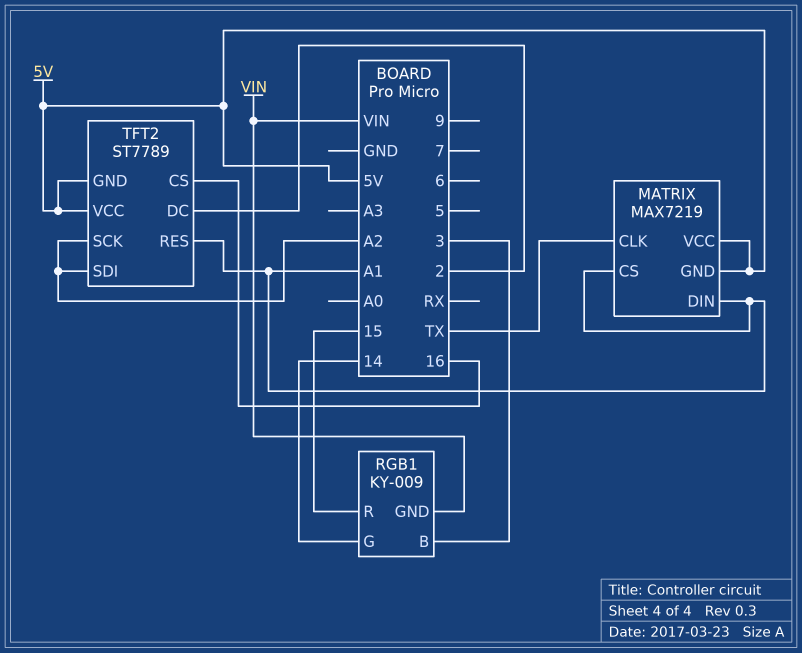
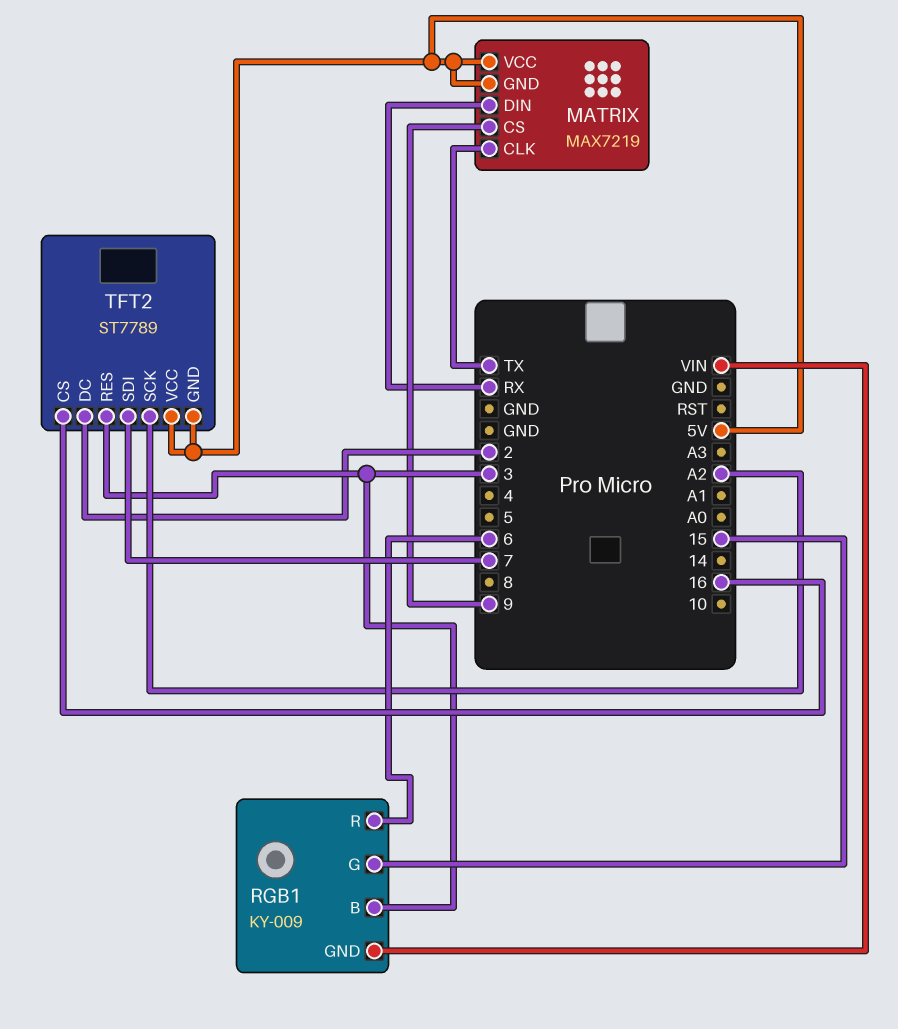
MATRIX pin CS: A1 -> 9
MATRIX pin DIN: A1 -> RX
RGB1 pin G: 14 -> 15
RGB1 pin R: 15 -> 6
TFT2 pin RES: A1 -> 3
TFT2 pin SDI: A2 -> 7

